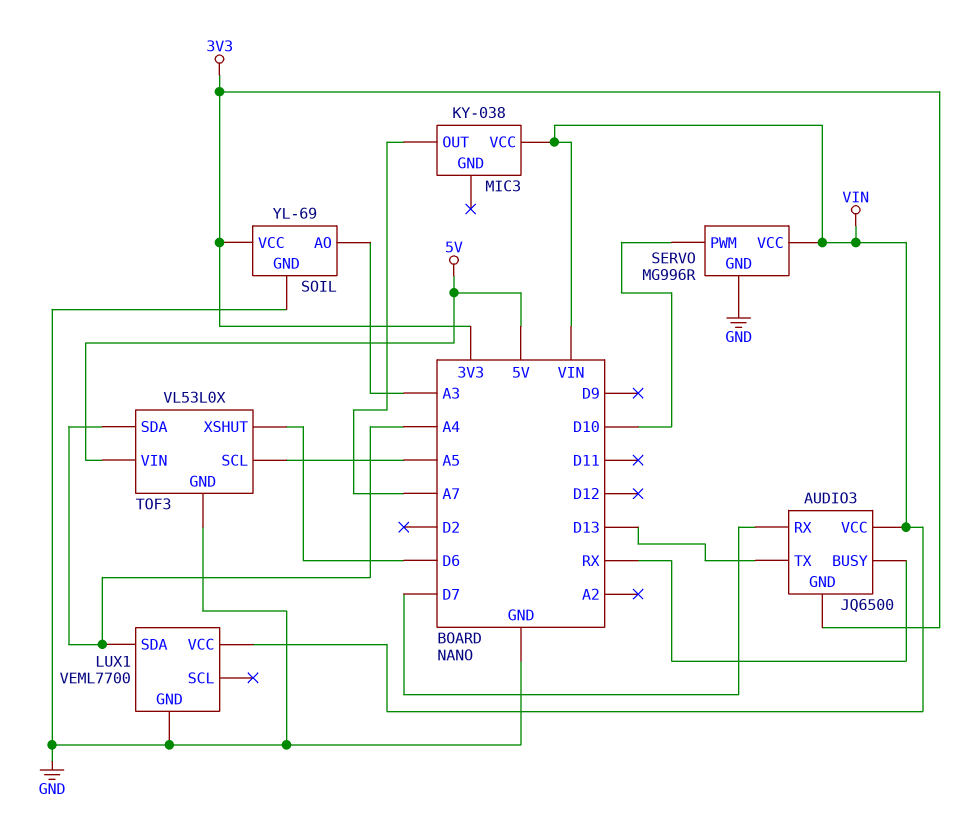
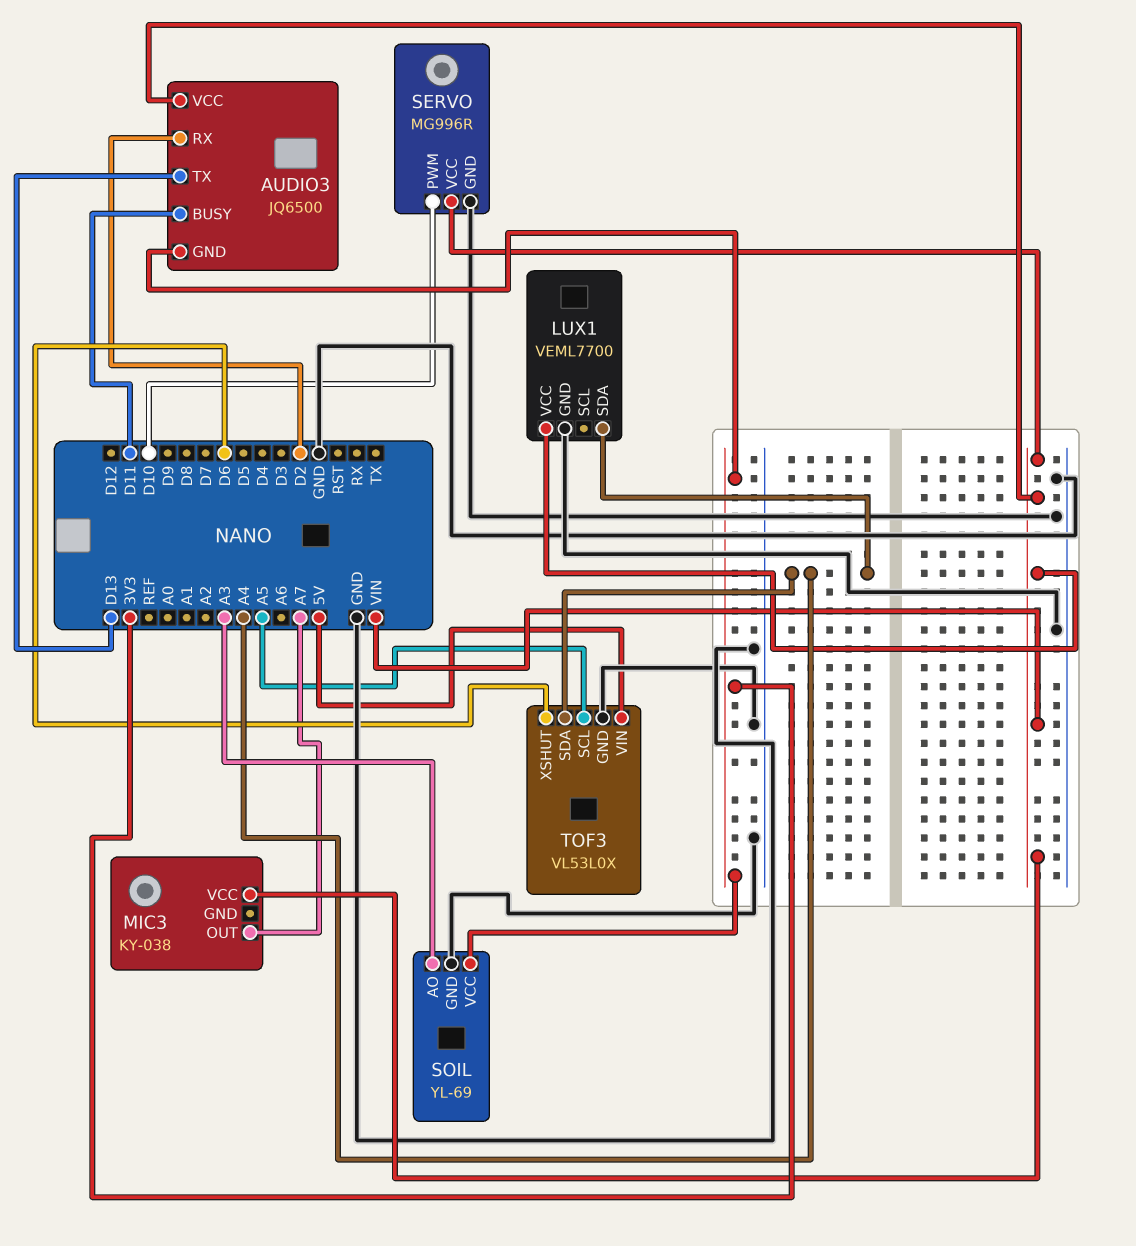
AUDIO3 pin BUSY: RX -> D11
AUDIO3 pin RX: D7 -> D2

